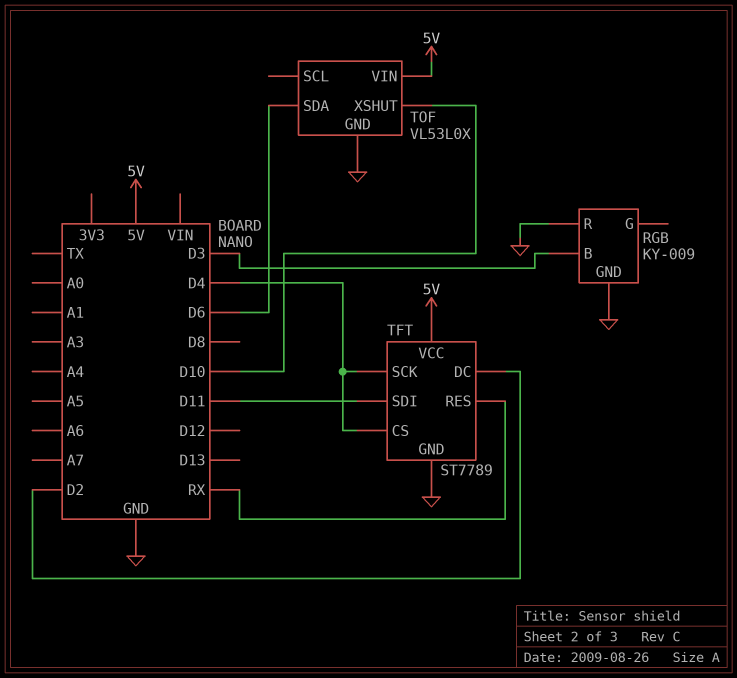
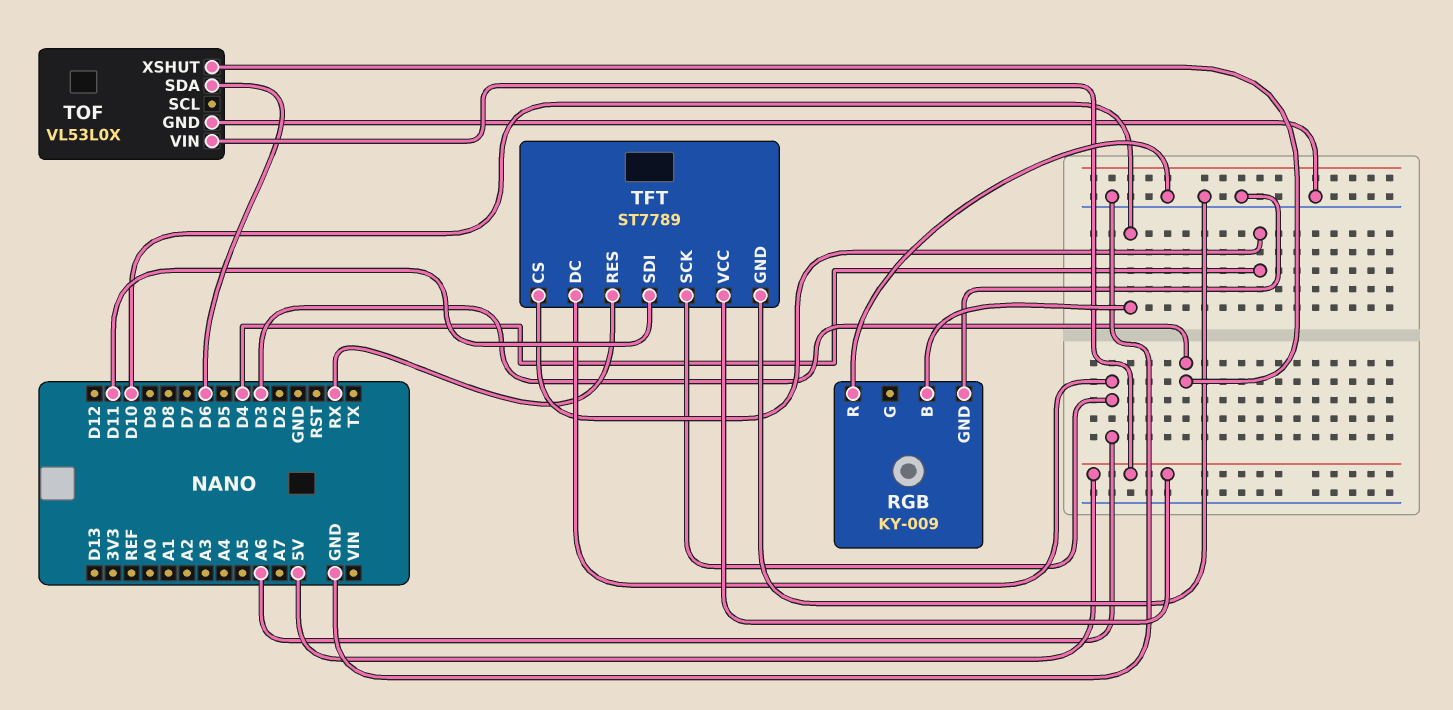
RGB pin B: D3 -> D10
TFT pin DC: D2 -> A6
TFT pin SCK: D4 -> A6
TOF pin XSHUT: D10 -> D3

